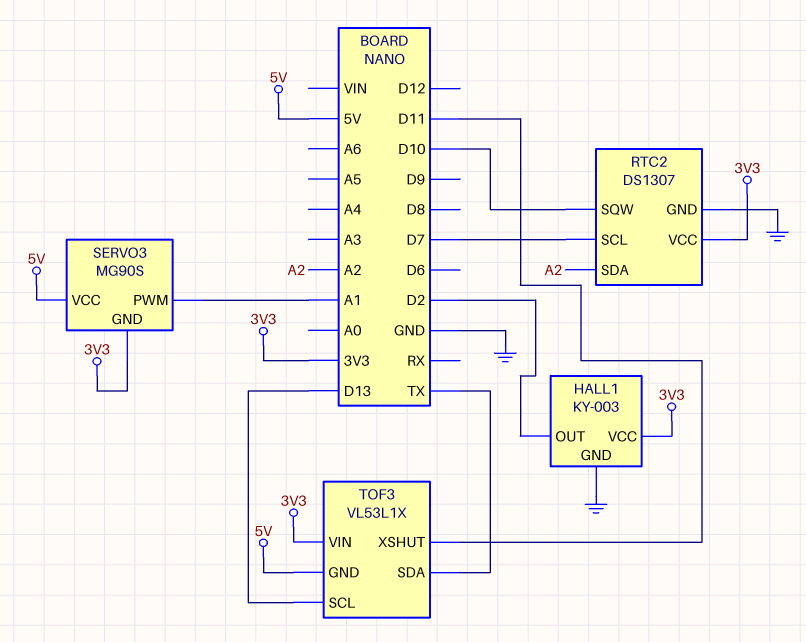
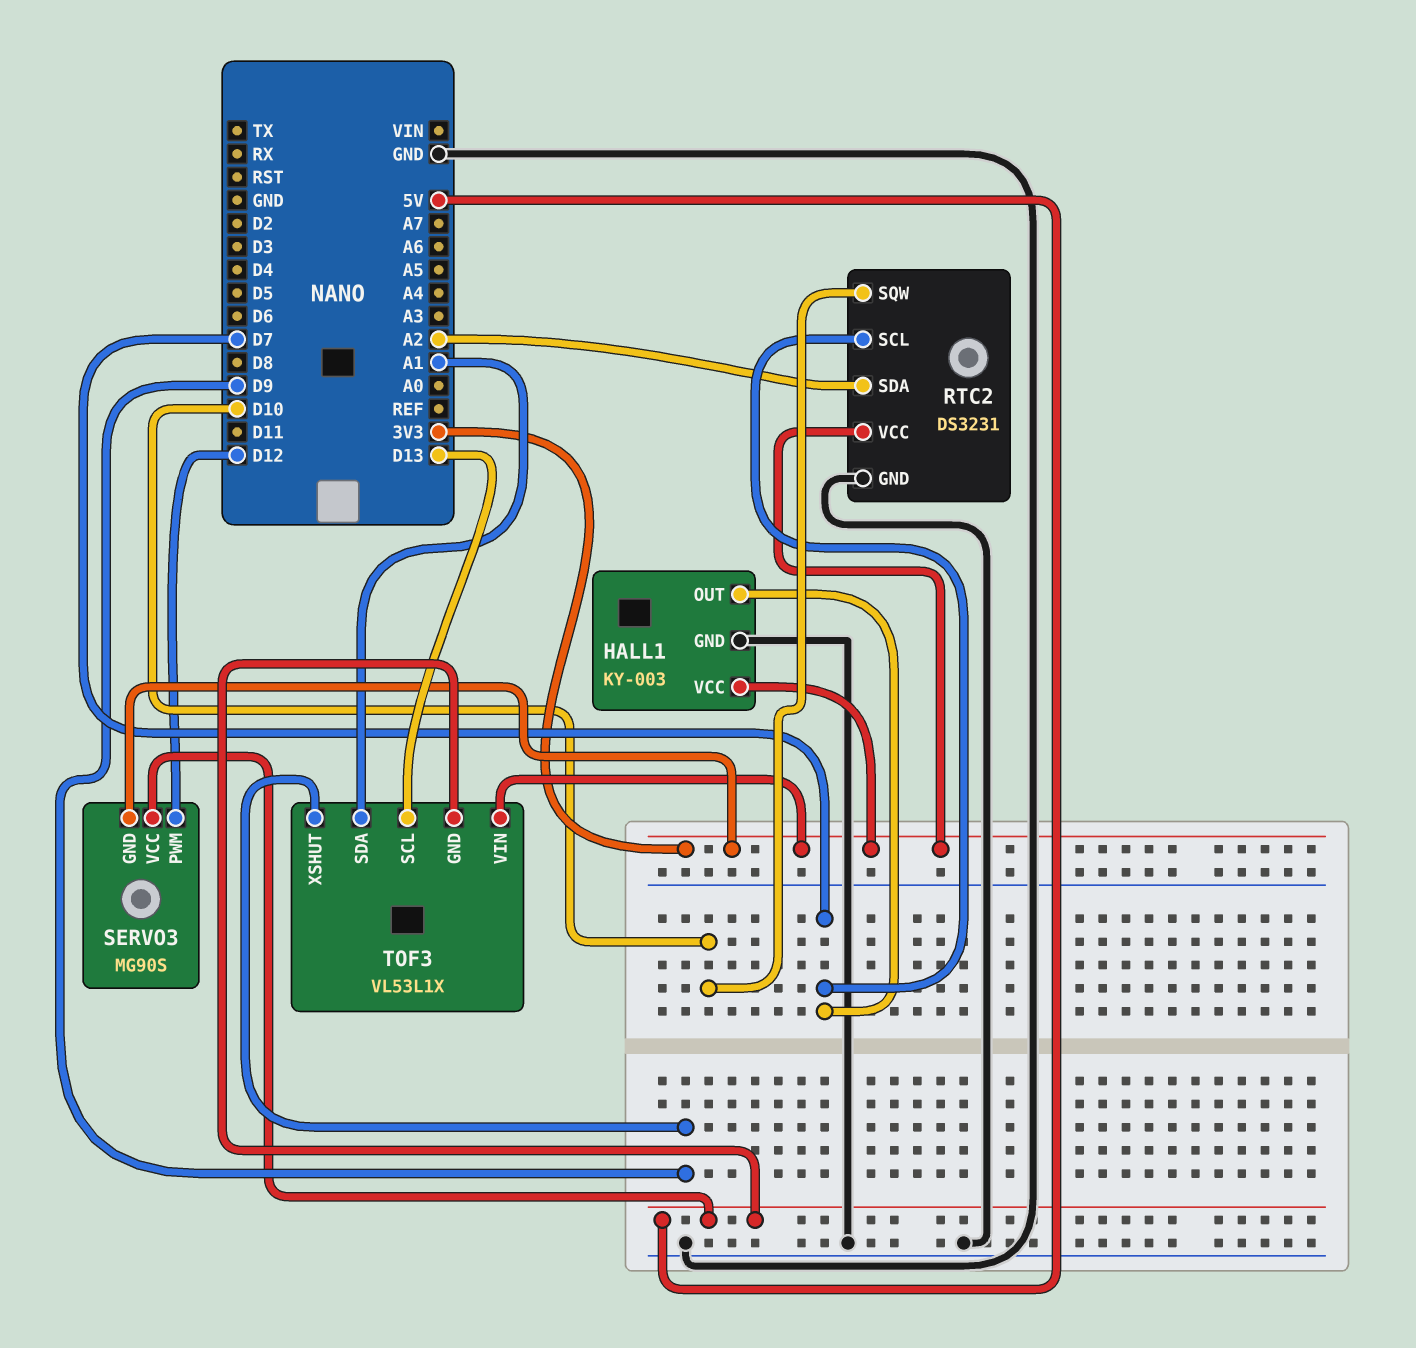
HALL1 pin OUT: D2 -> D7
RTC2: DS1307 -> DS3231
SERVO3 pin PWM: A1 -> D12
TOF3 pin SDA: TX -> A1
TOF3 pin XSHUT: D11 -> D9

